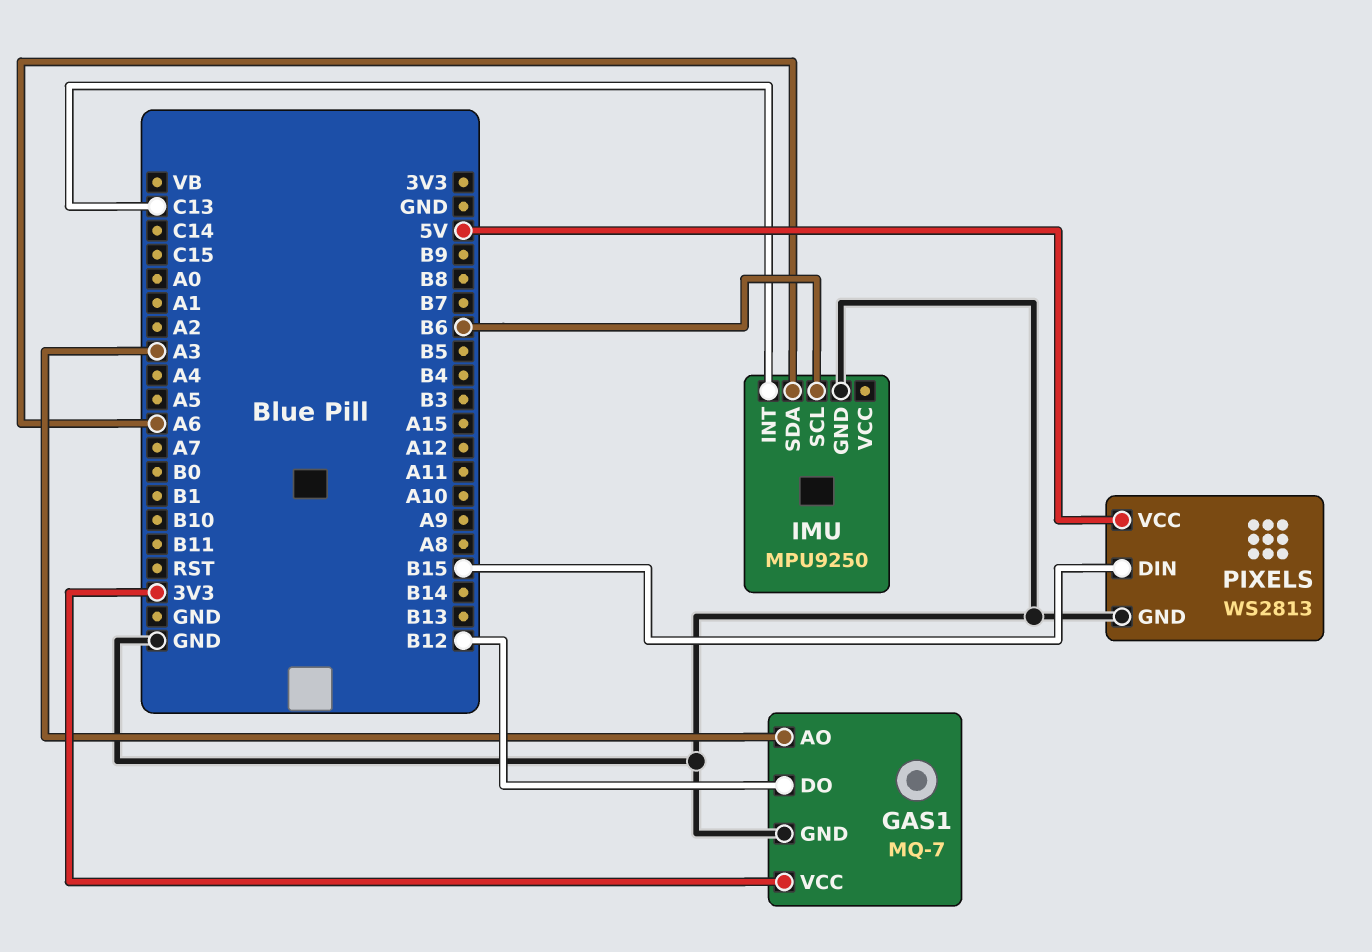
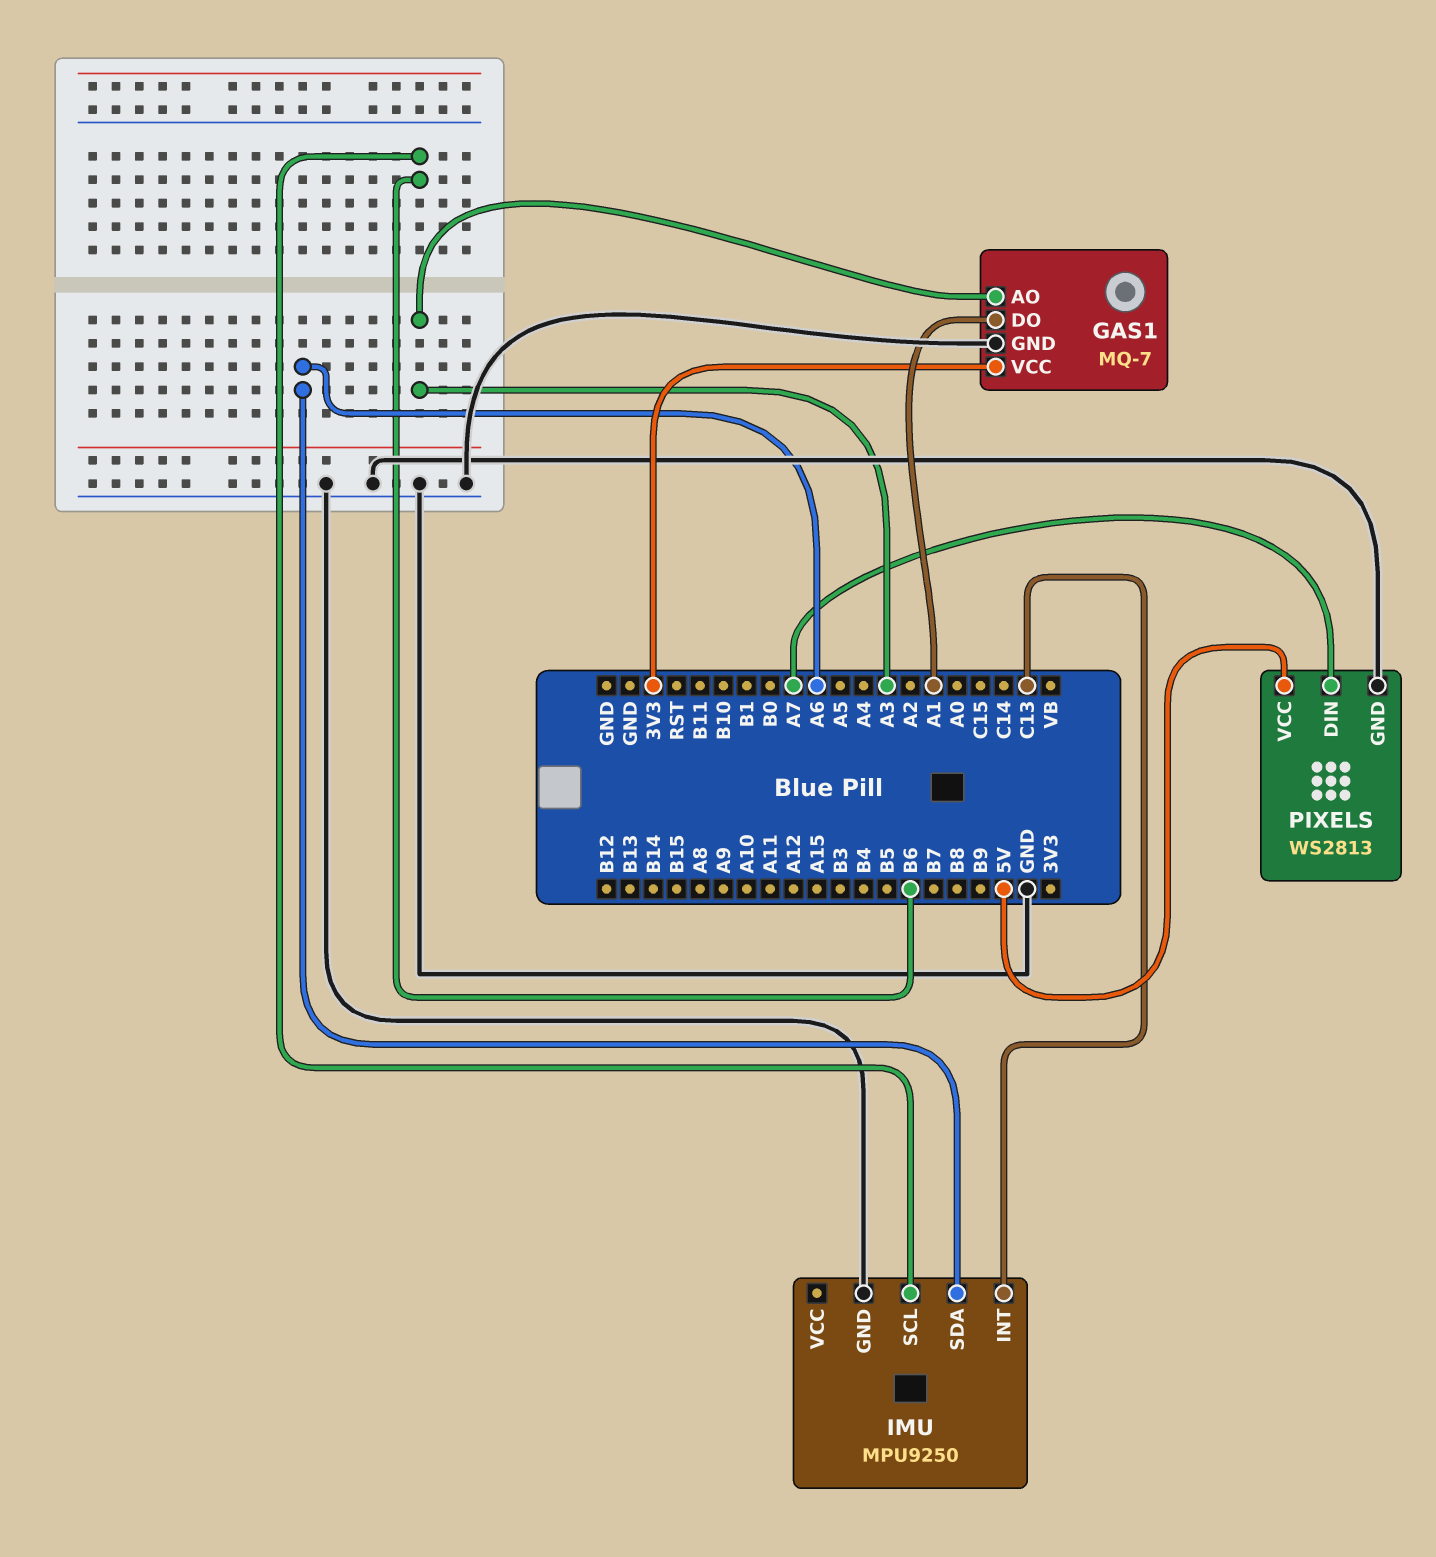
GAS1 pin DO: B12 -> A1
PIXELS pin DIN: B15 -> A7

